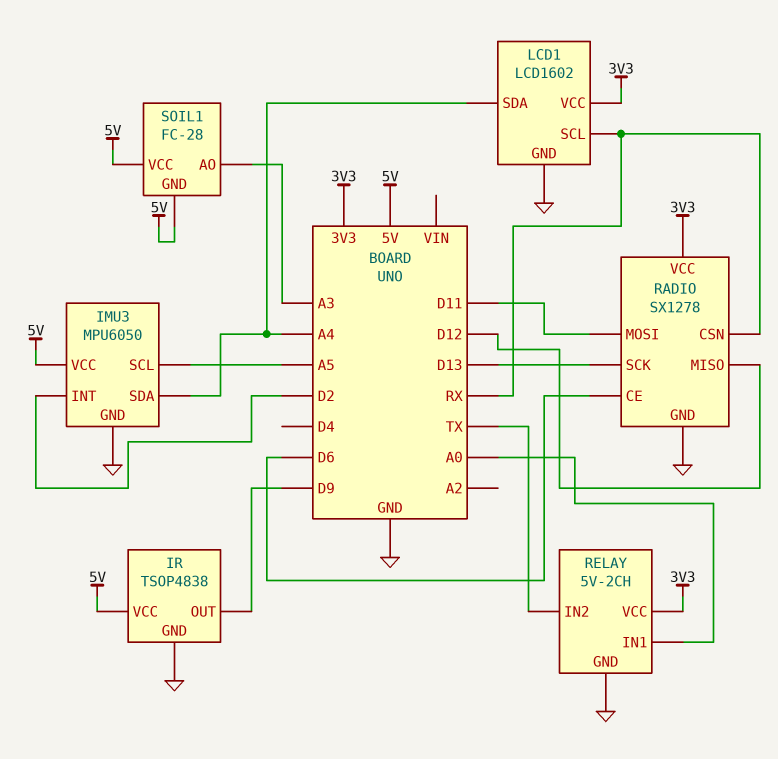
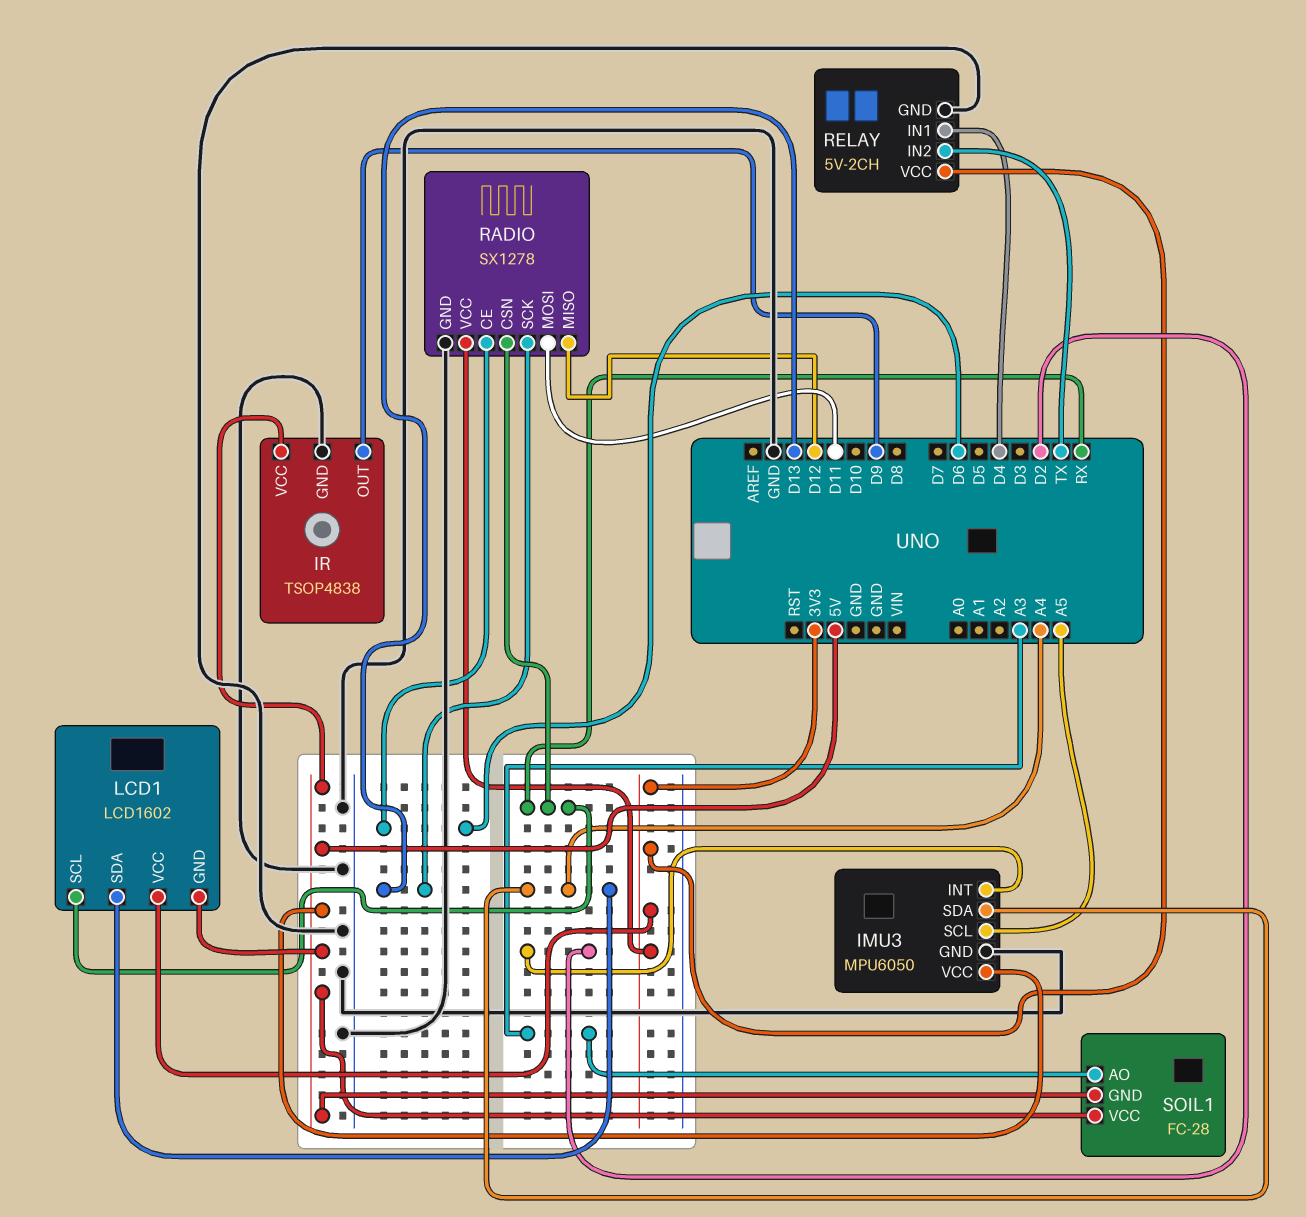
LCD1 pin GND: GND -> 5V
RELAY pin IN1: A0 -> D4

